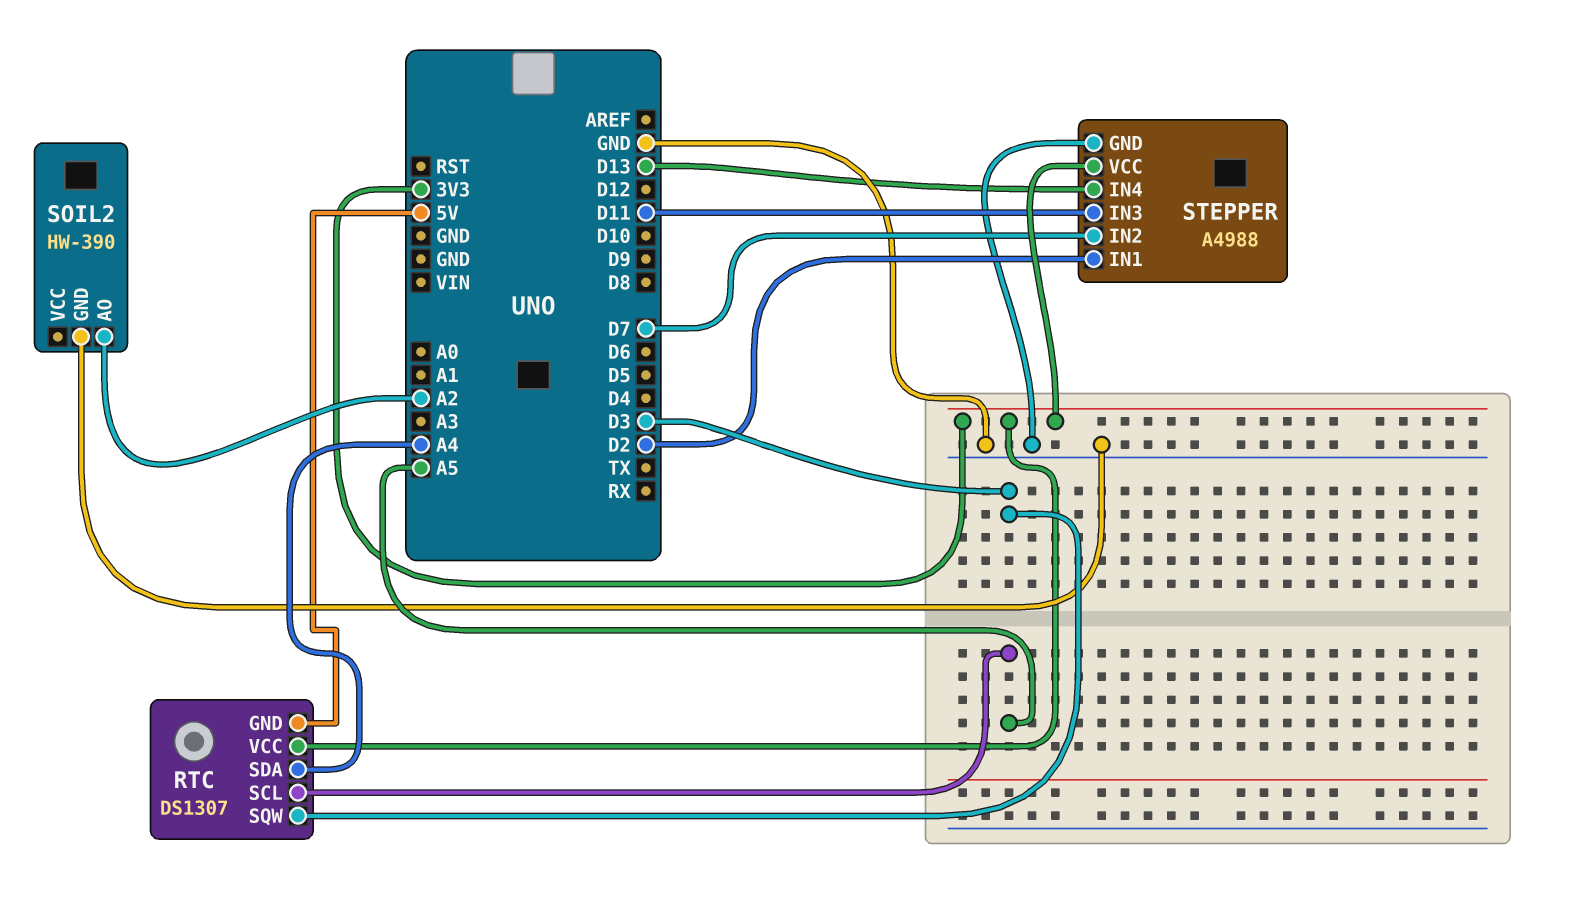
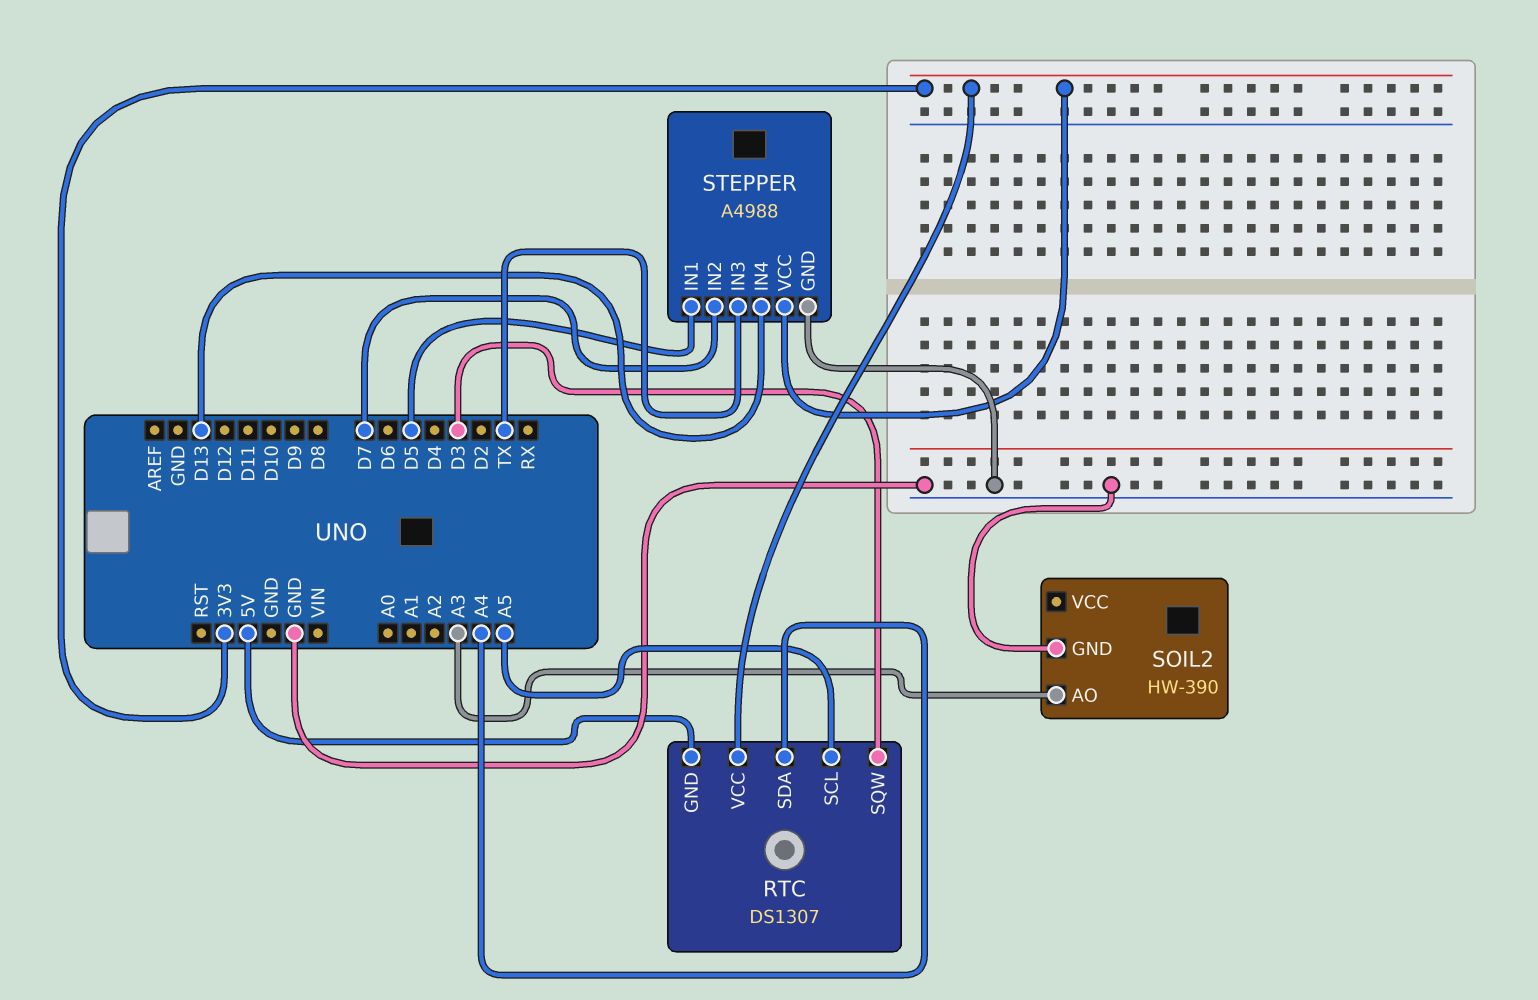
SOIL2 pin AO: A2 -> A3
STEPPER pin IN1: D2 -> D5
STEPPER pin IN3: D11 -> TX

